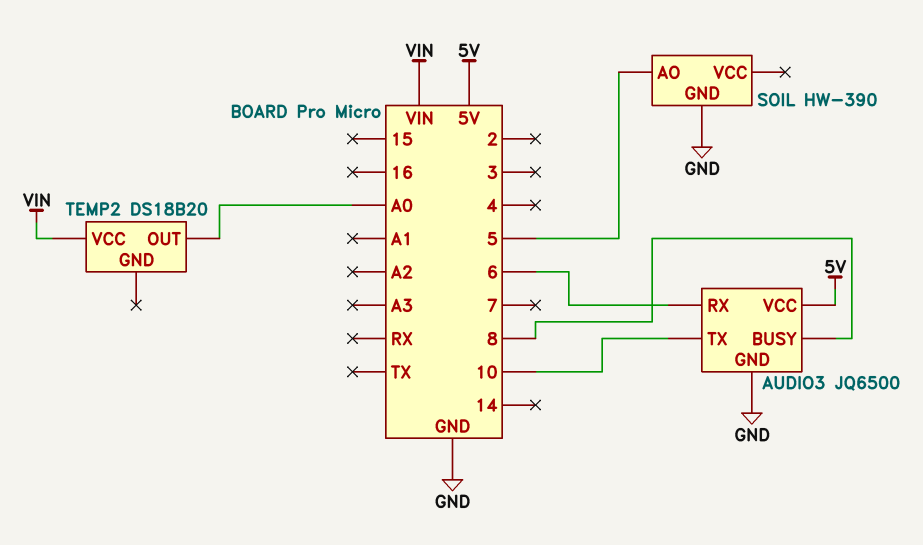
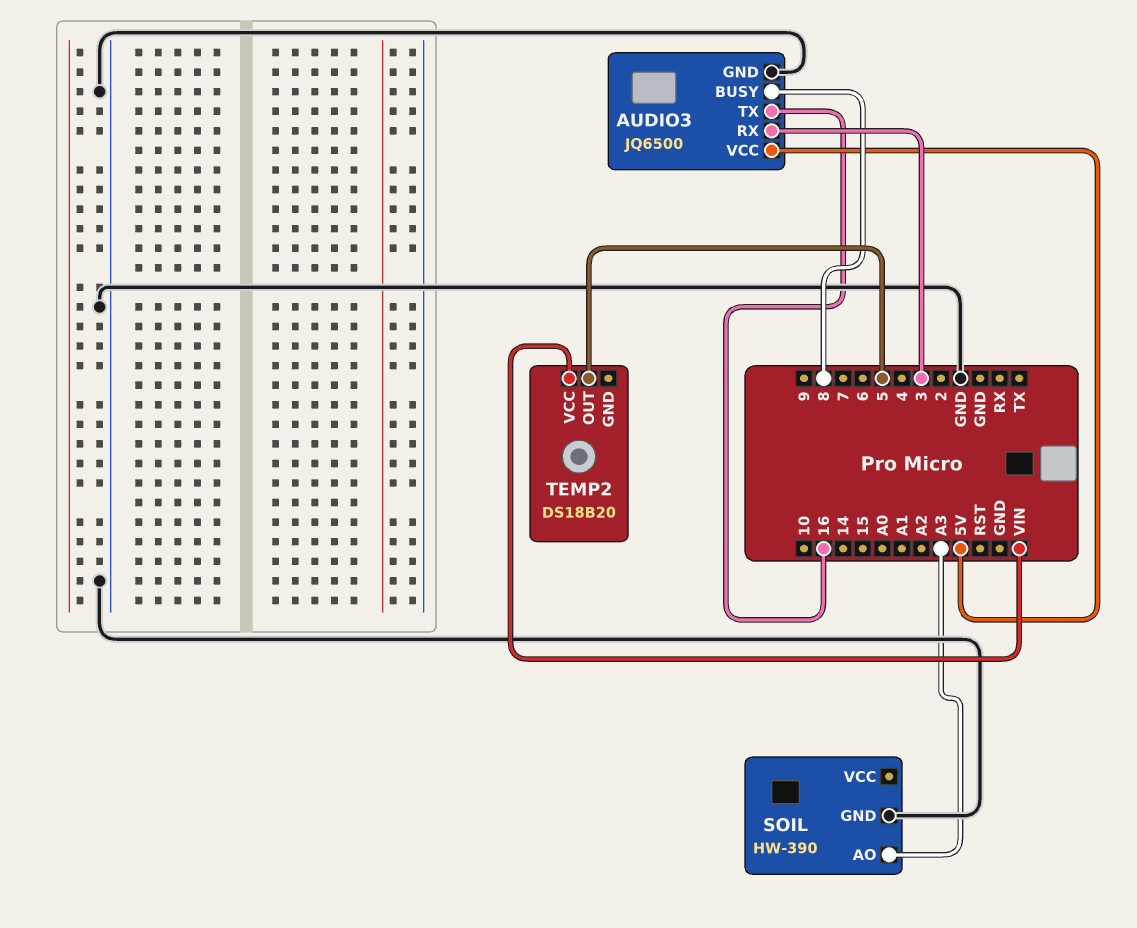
AUDIO3 pin RX: 6 -> 3
AUDIO3 pin TX: 10 -> 16
SOIL pin AO: 5 -> A3
TEMP2 pin OUT: A0 -> 5

